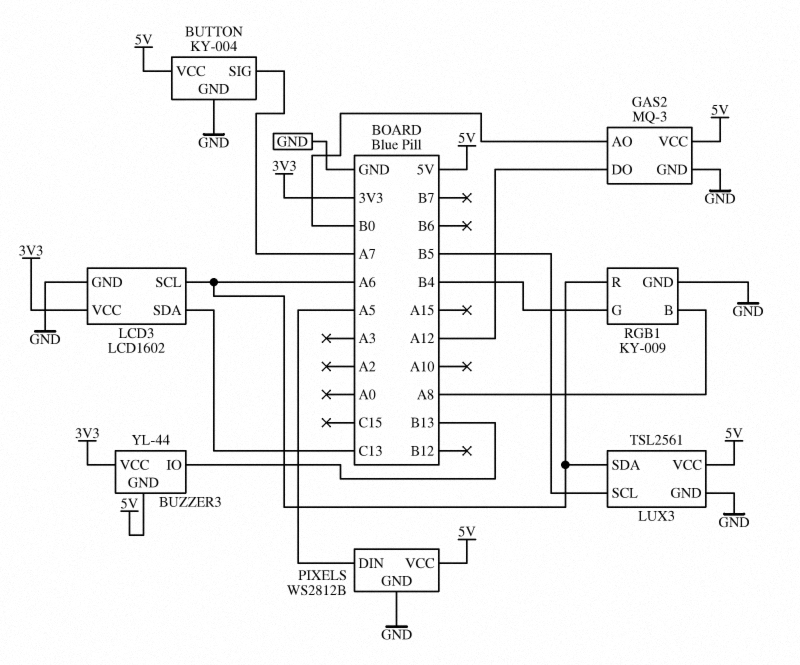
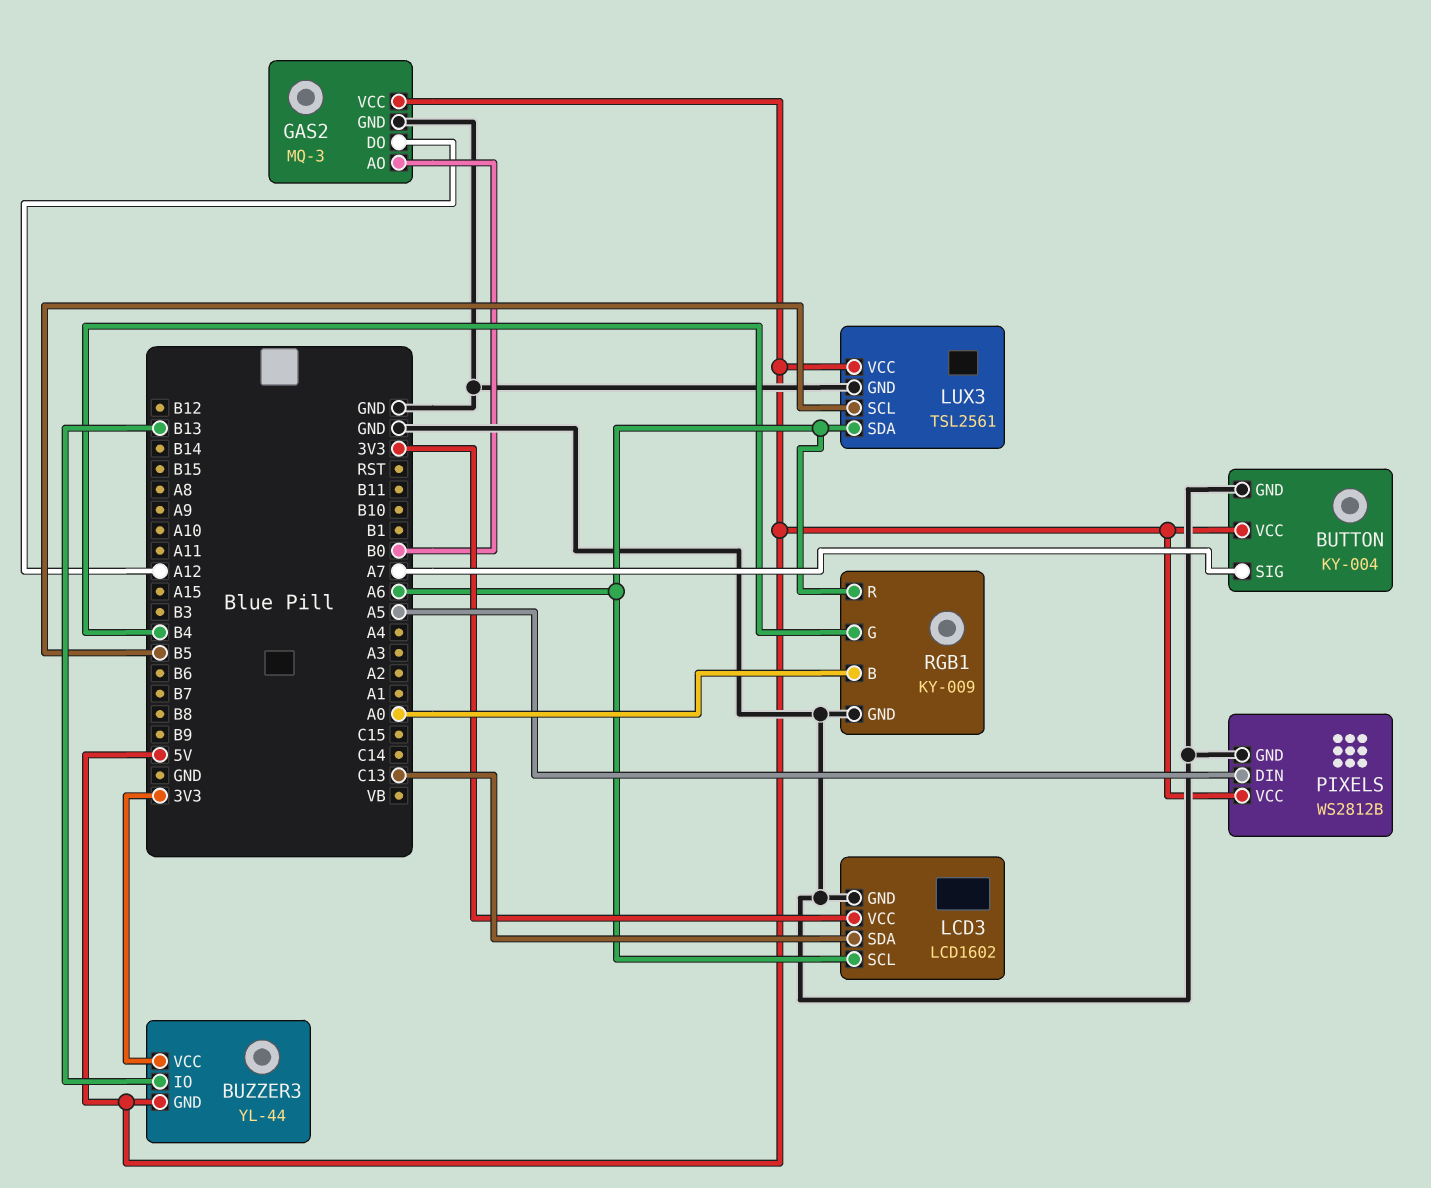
RGB1 pin B: A8 -> A0

